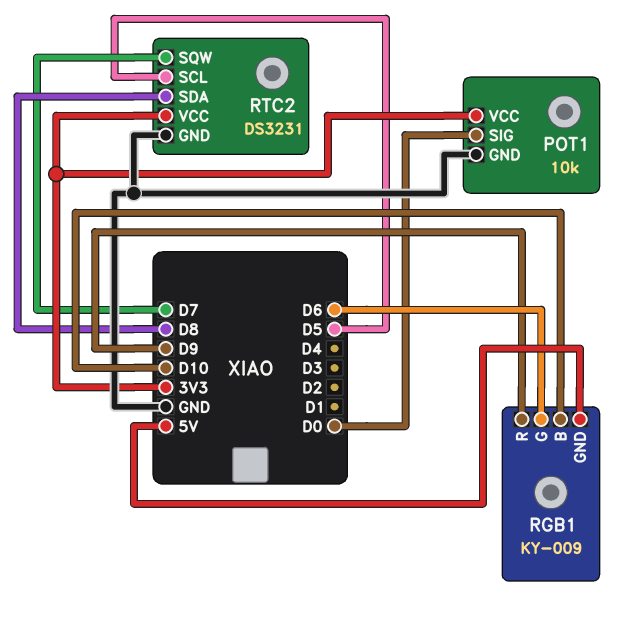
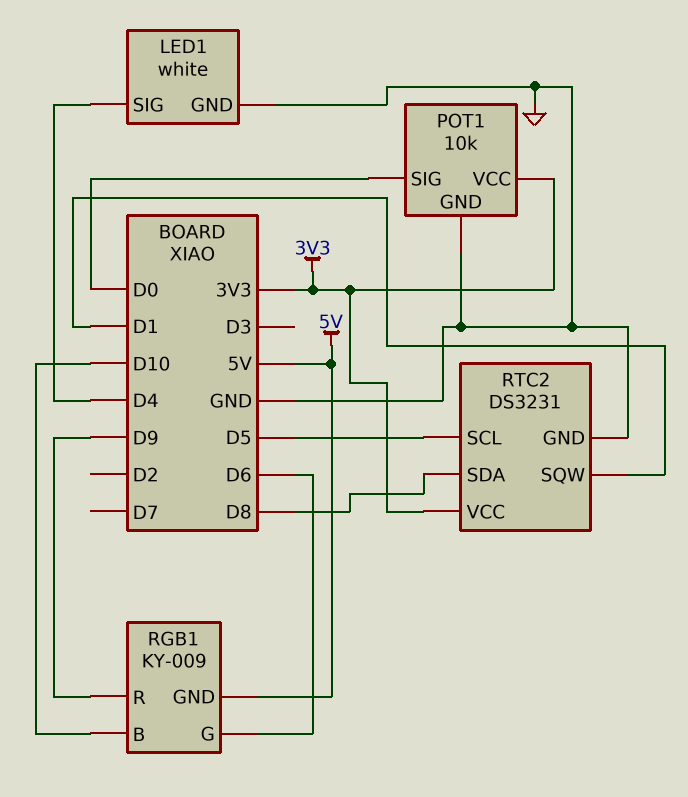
LED1: none -> white
LED1 pin GND: none -> GND
LED1 pin SIG: none -> D4
RTC2 pin SQW: D7 -> D1

